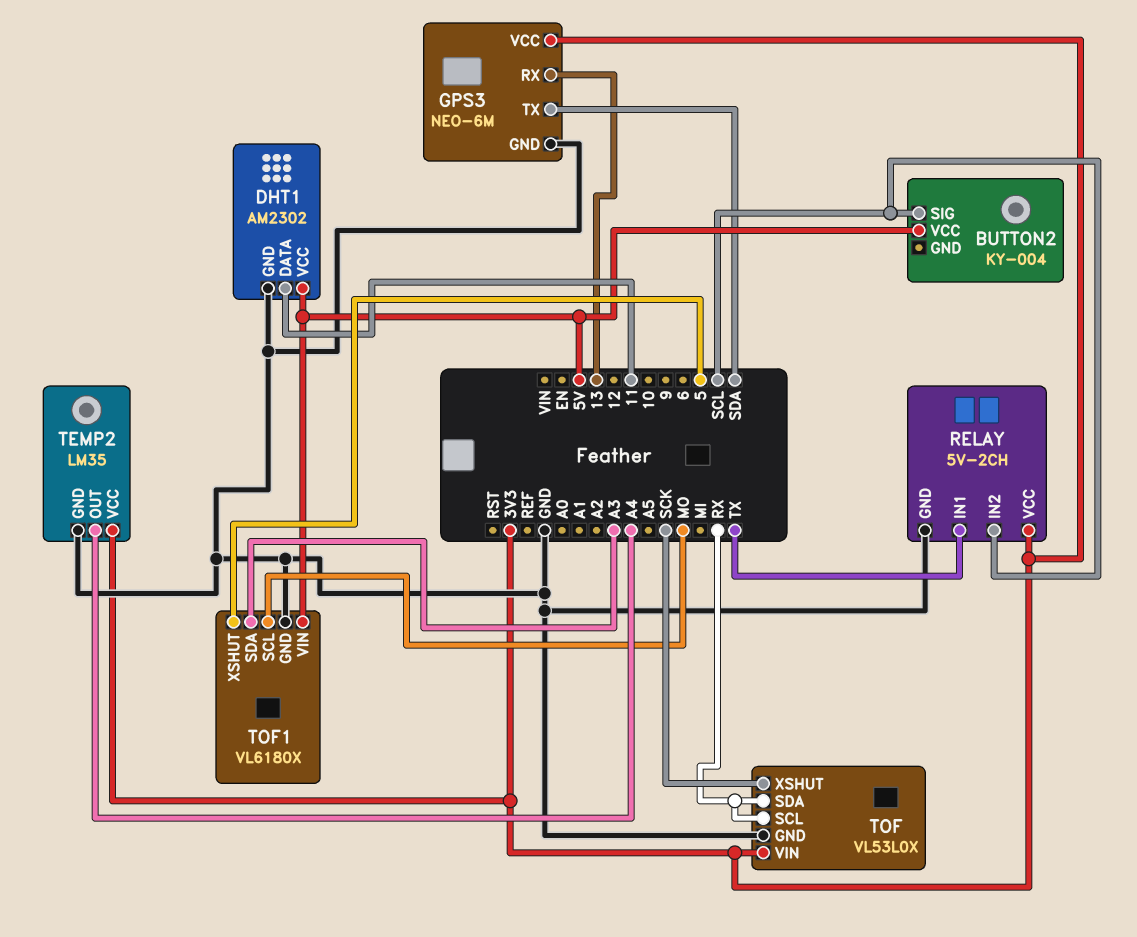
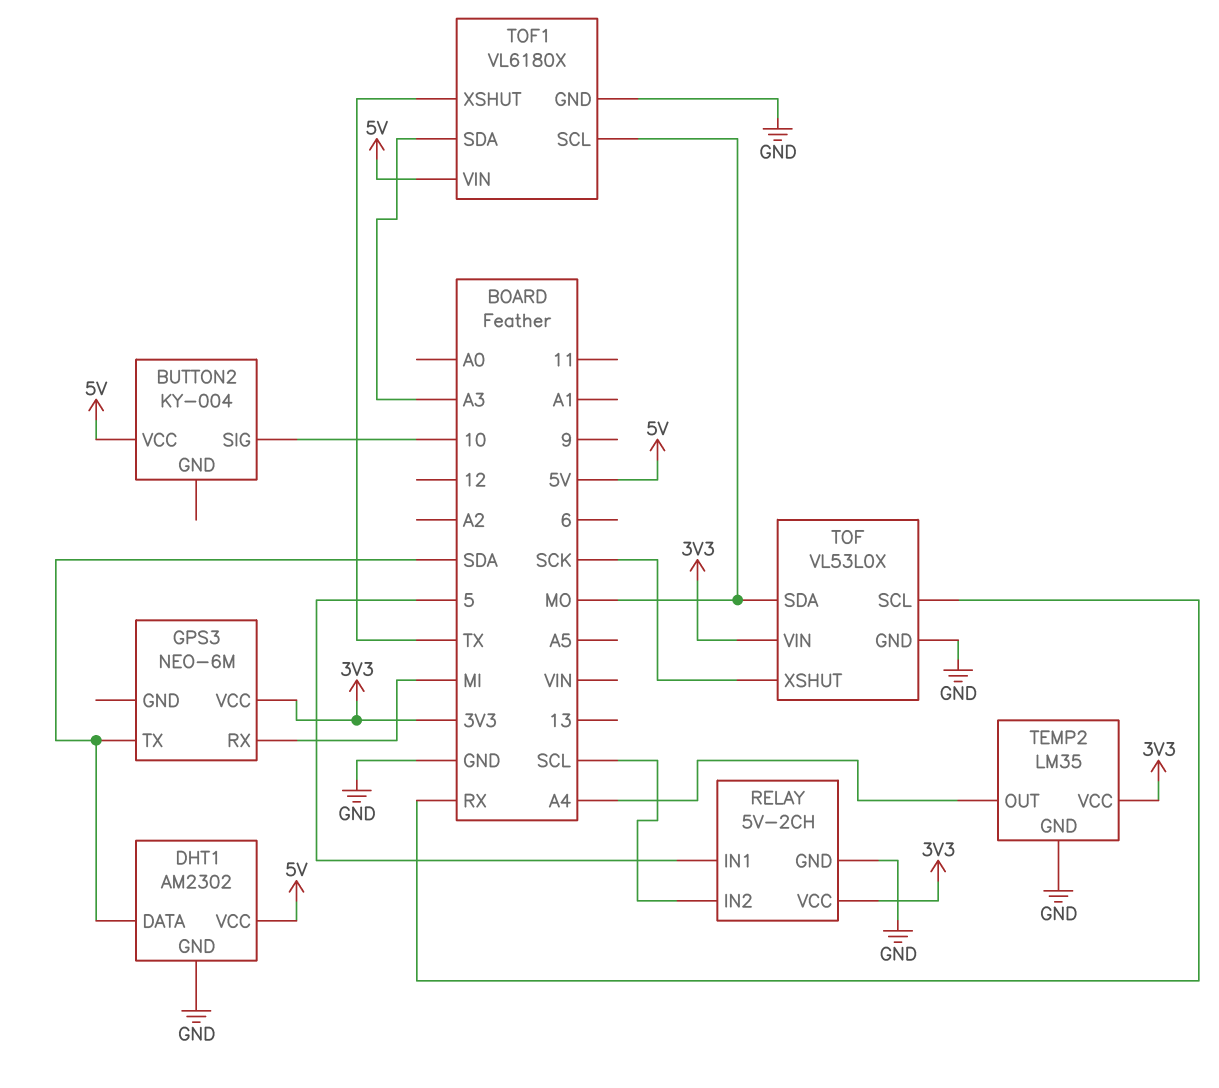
BUTTON2 pin SIG: SCL -> 10
DHT1 pin DATA: 11 -> SDA
GPS3 pin GND: GND -> none
GPS3 pin RX: 13 -> MI
RELAY pin IN1: TX -> 5
TOF pin SDA: RX -> MO
TOF1 pin XSHUT: 5 -> TX

